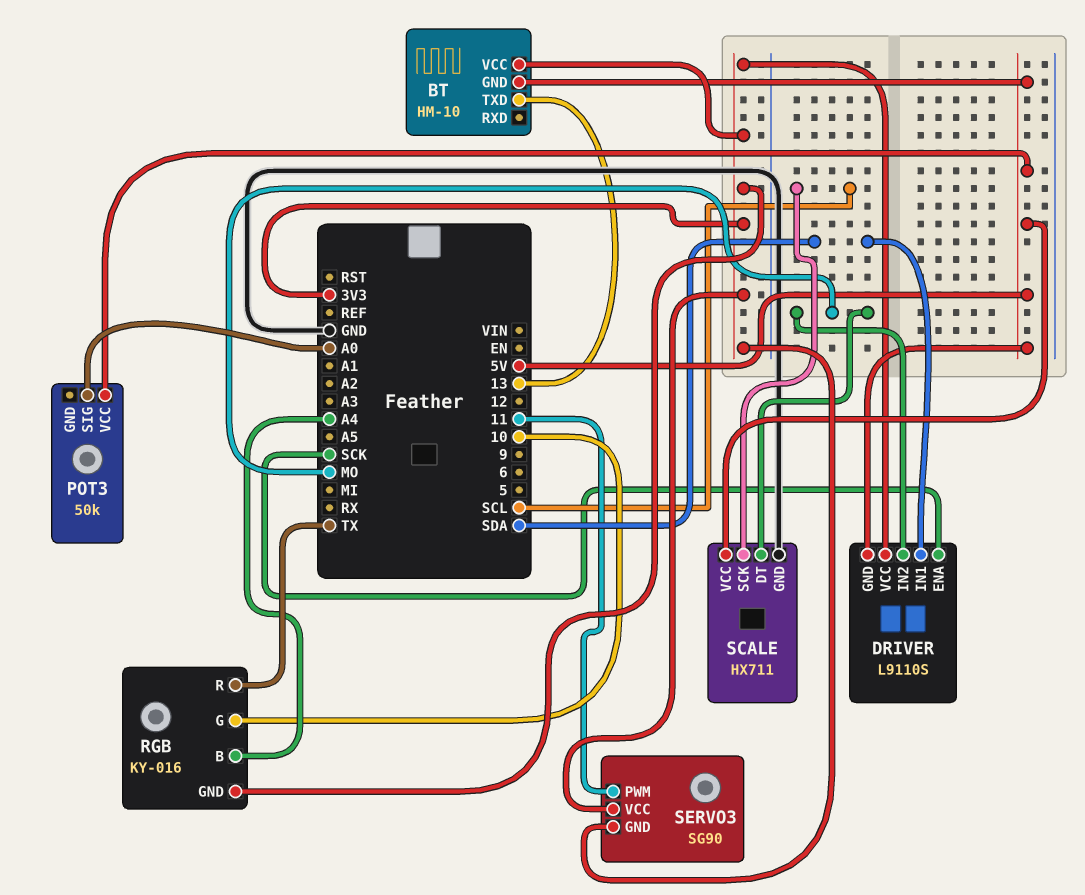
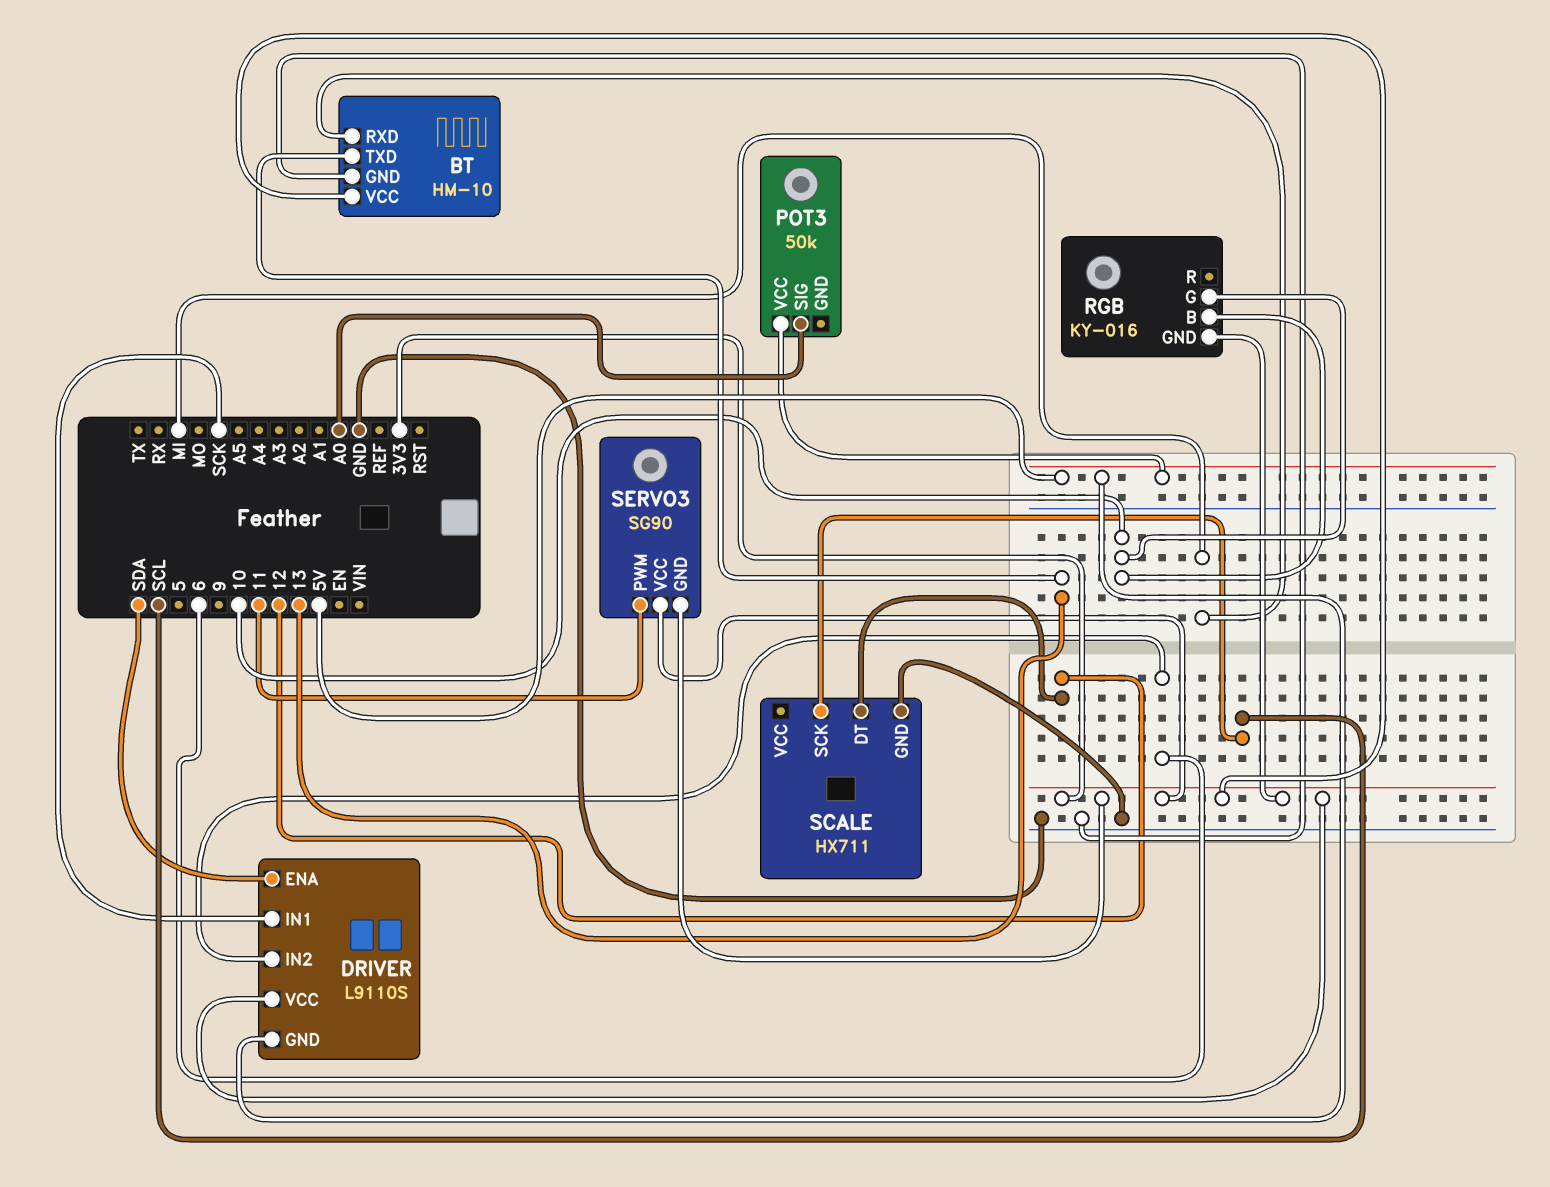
BT pin GND: 5V -> GND
BT pin RXD: none -> MI
DRIVER pin ENA: SCK -> SDA
DRIVER pin IN1: SDA -> SCK
DRIVER pin IN2: MO -> 6
RGB pin B: A4 -> 10
RGB pin R: TX -> none
SCALE pin DT: MO -> 12
SCALE pin VCC: 5V -> none

